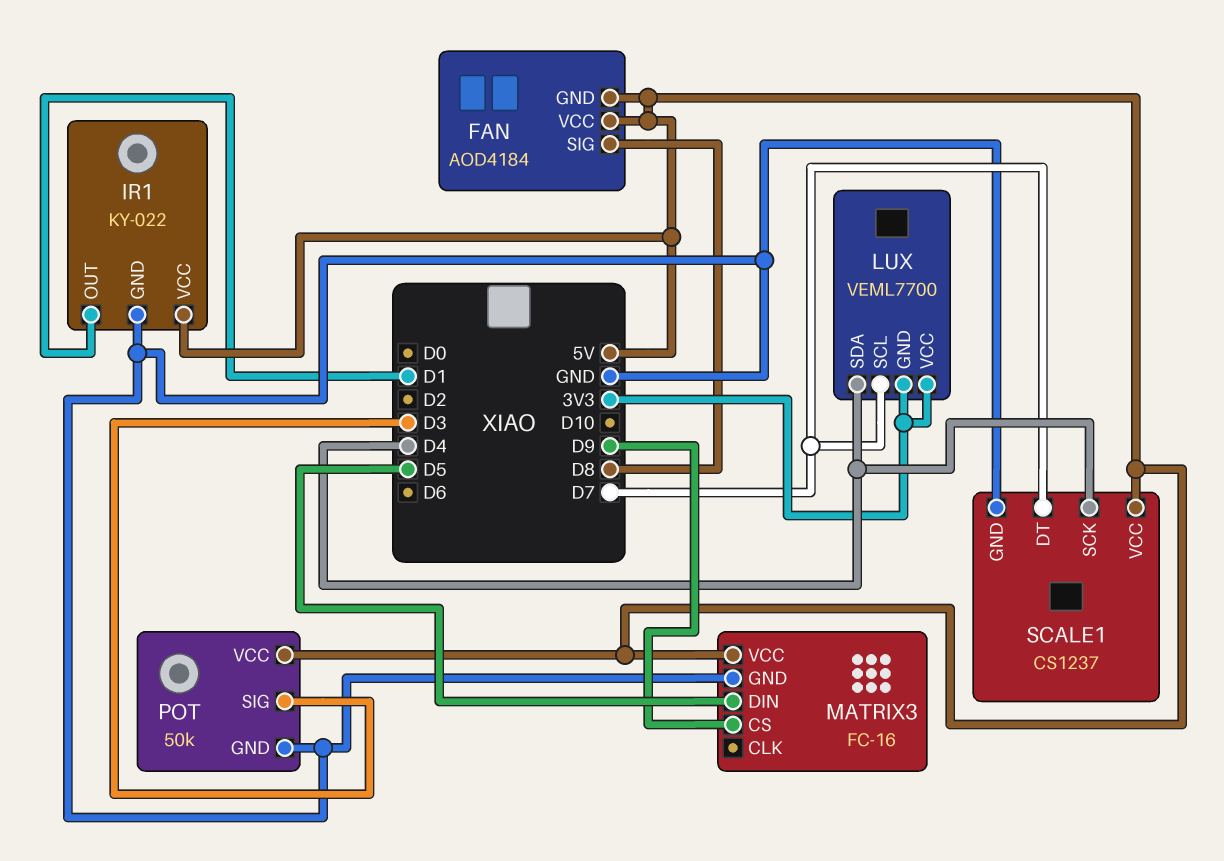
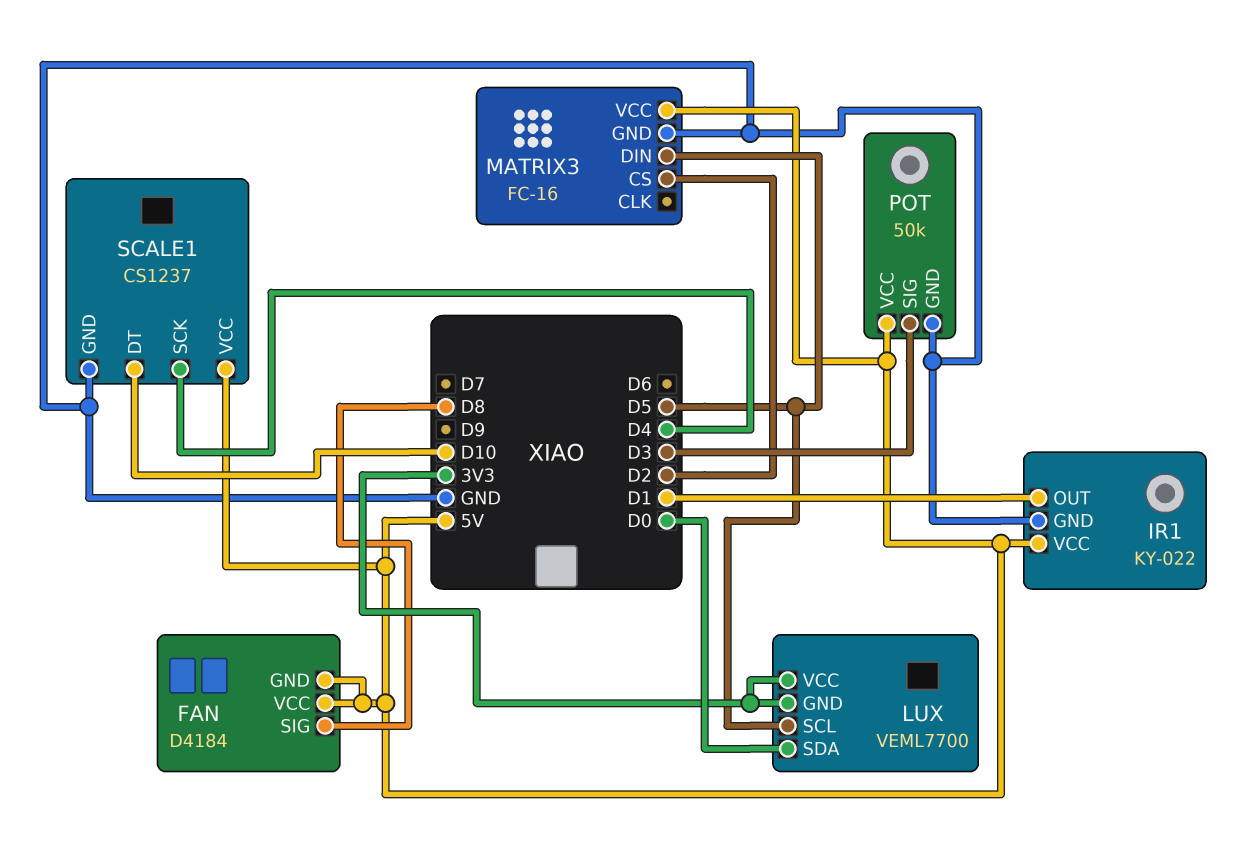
FAN: AOD4184 -> D4184
LUX pin SCL: D7 -> D5
LUX pin SDA: D4 -> D0
MATRIX3 pin CS: D9 -> D2
SCALE1 pin DT: D7 -> D10

